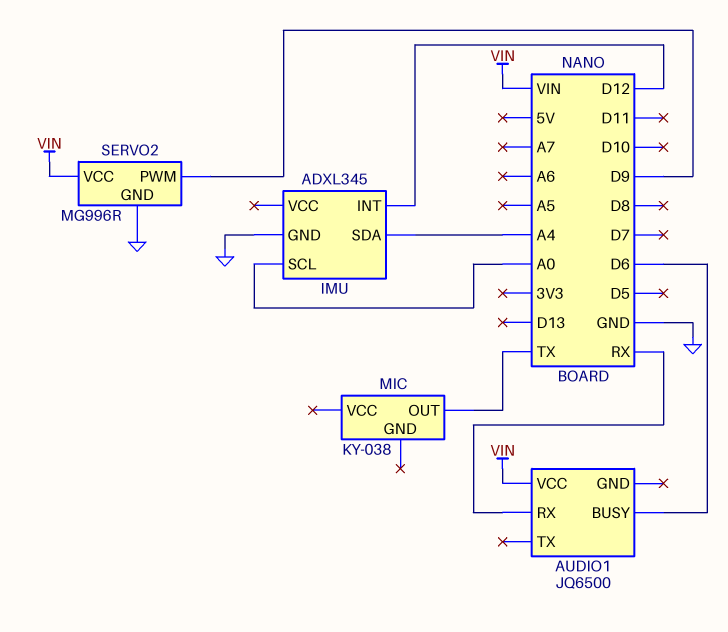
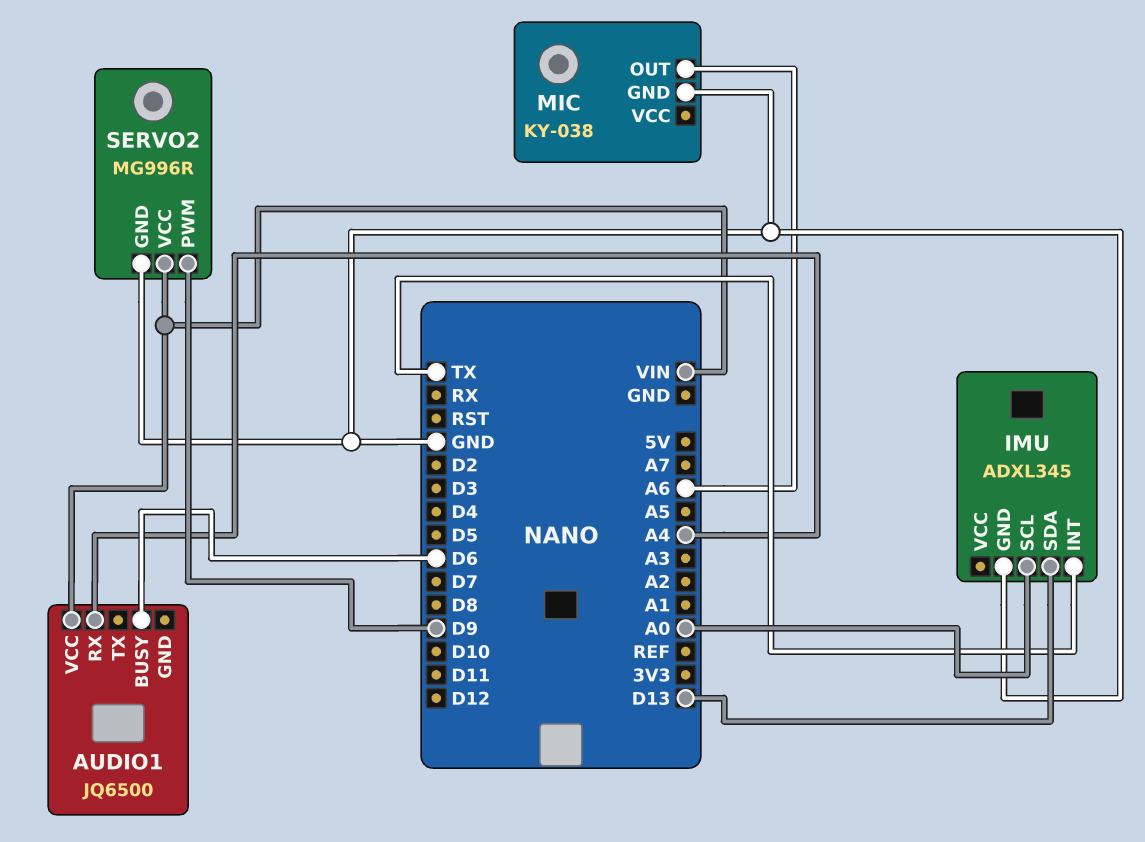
AUDIO1 pin RX: RX -> A4
IMU pin INT: D12 -> TX
IMU pin SDA: A4 -> D13
MIC pin GND: none -> GND
MIC pin OUT: TX -> A6

